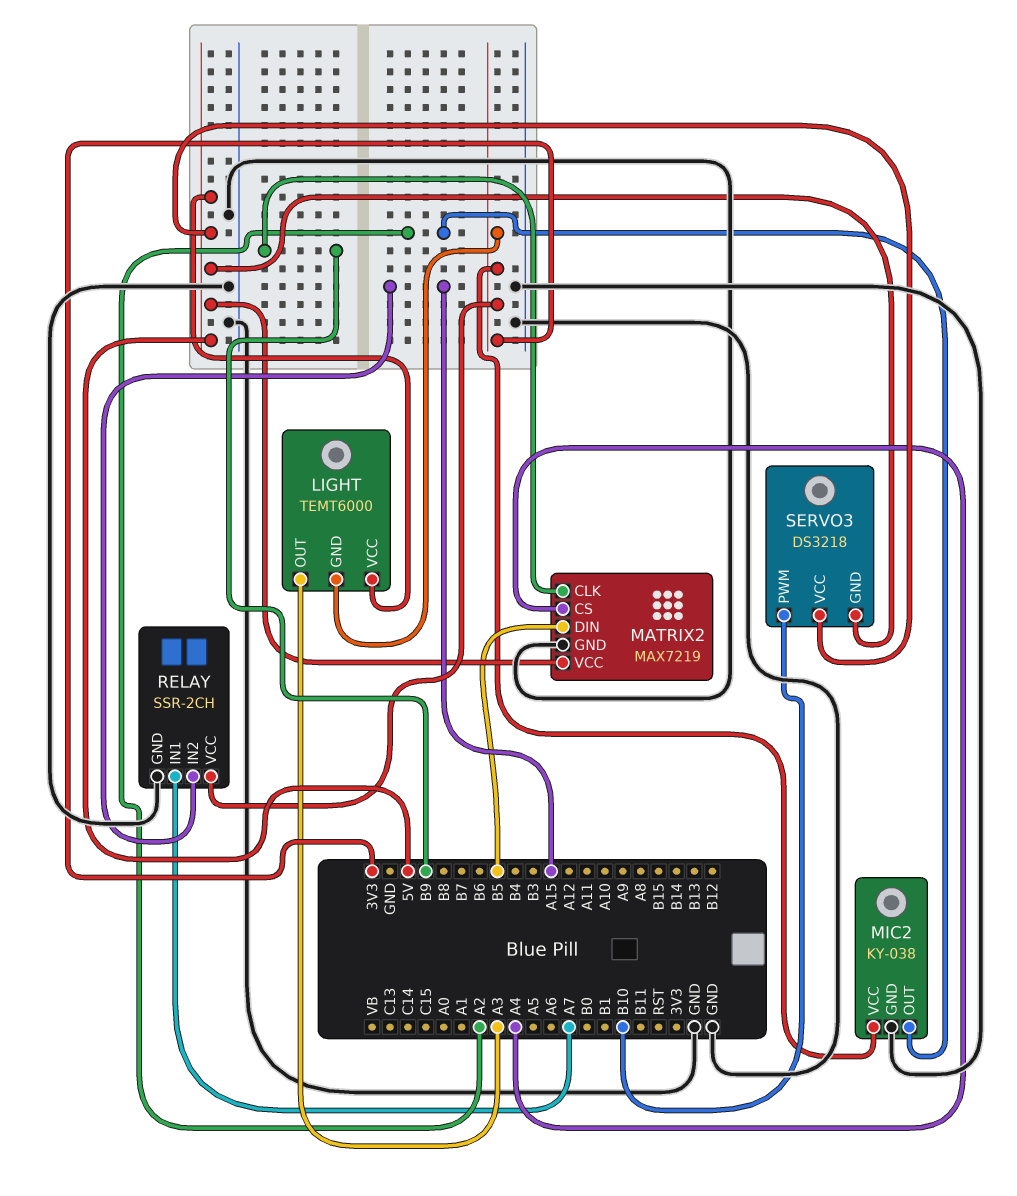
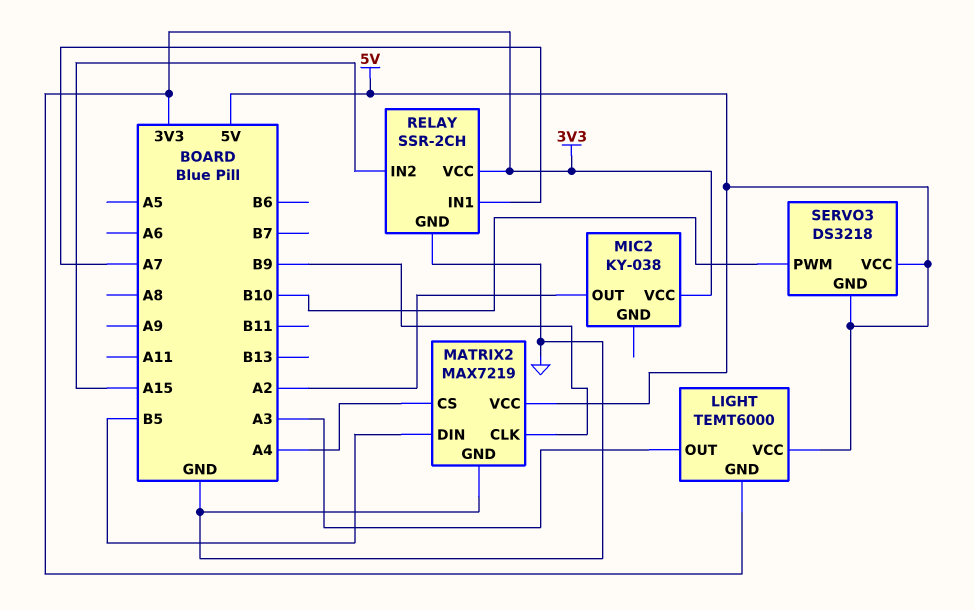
MIC2 pin GND: GND -> none

